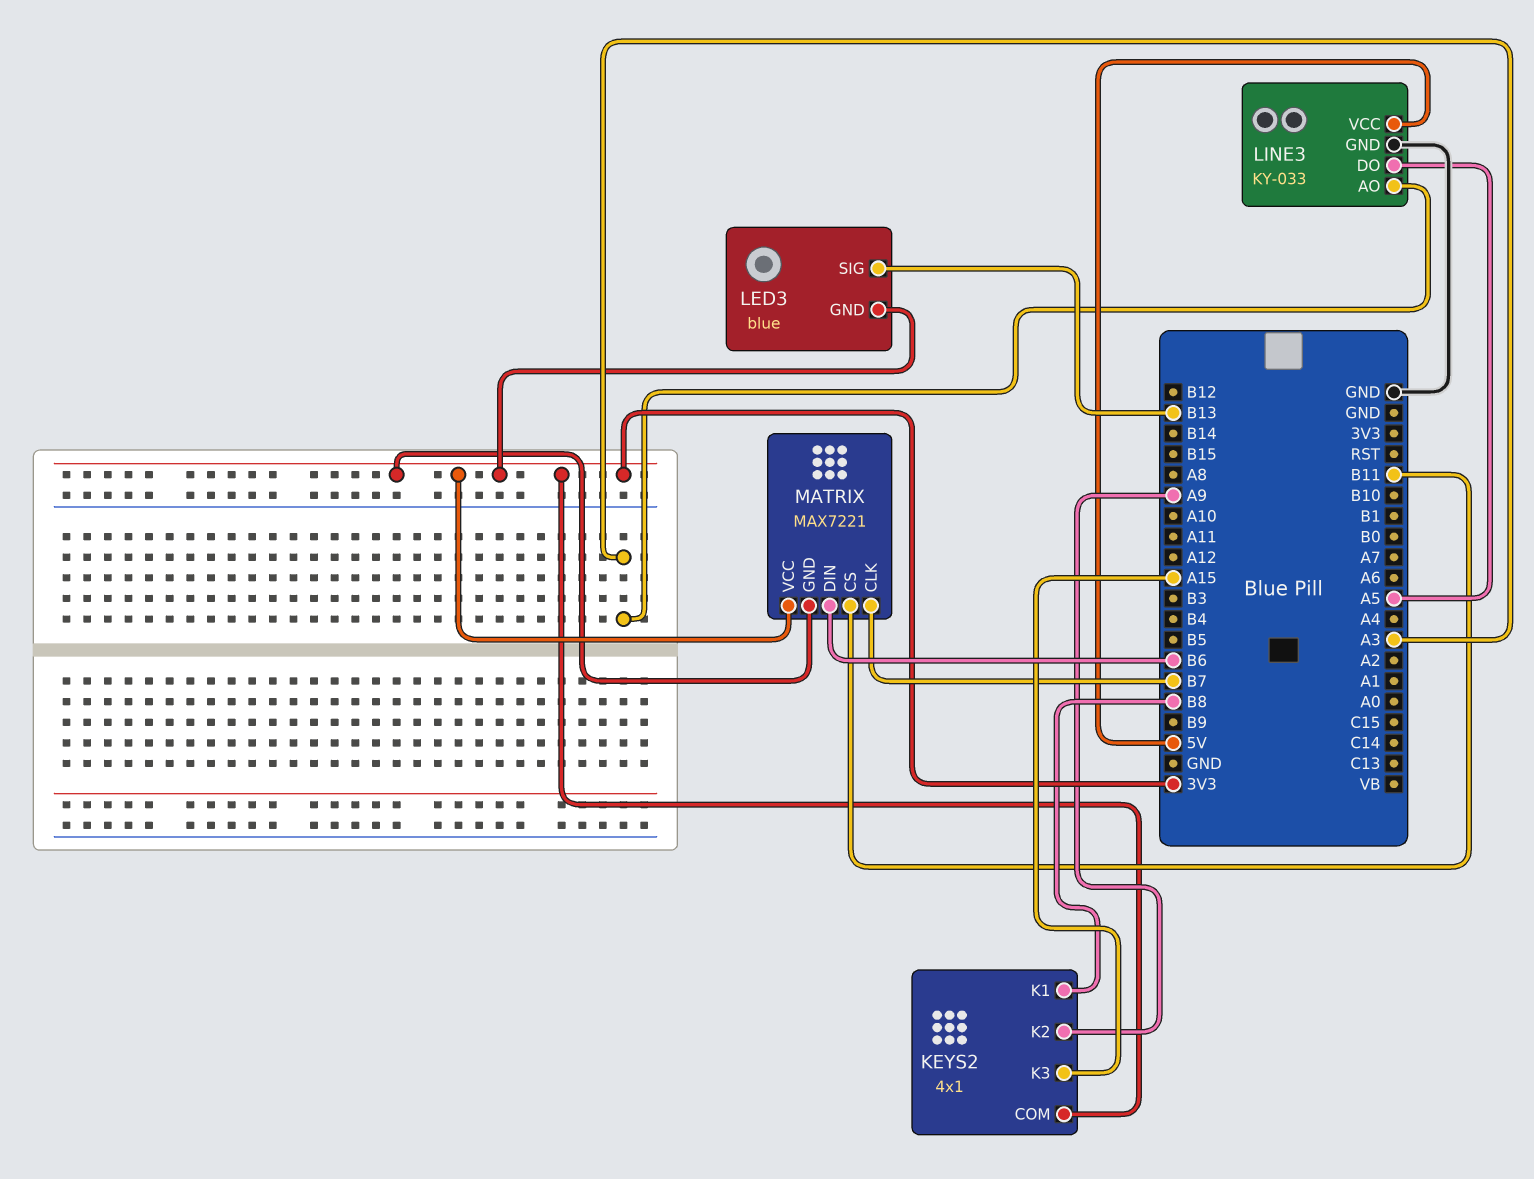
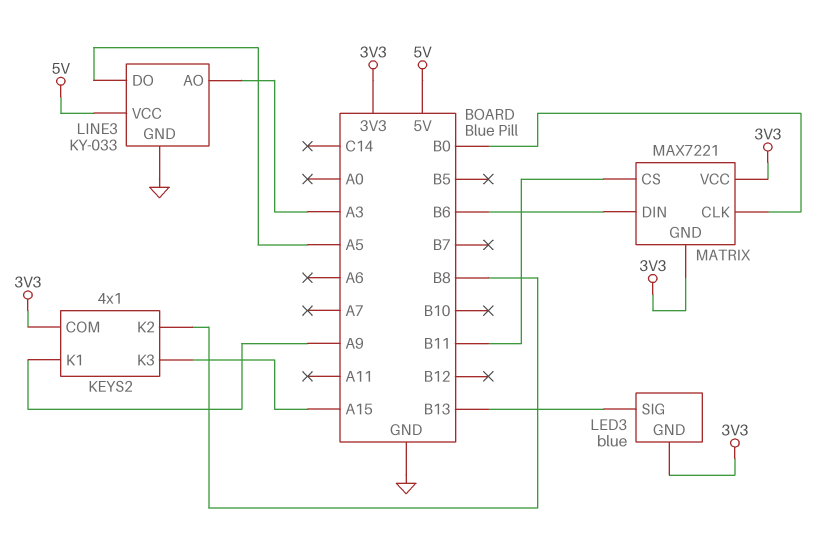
KEYS2 pin K1: B8 -> A9
KEYS2 pin K2: A9 -> B8
MATRIX pin CLK: B7 -> B0

